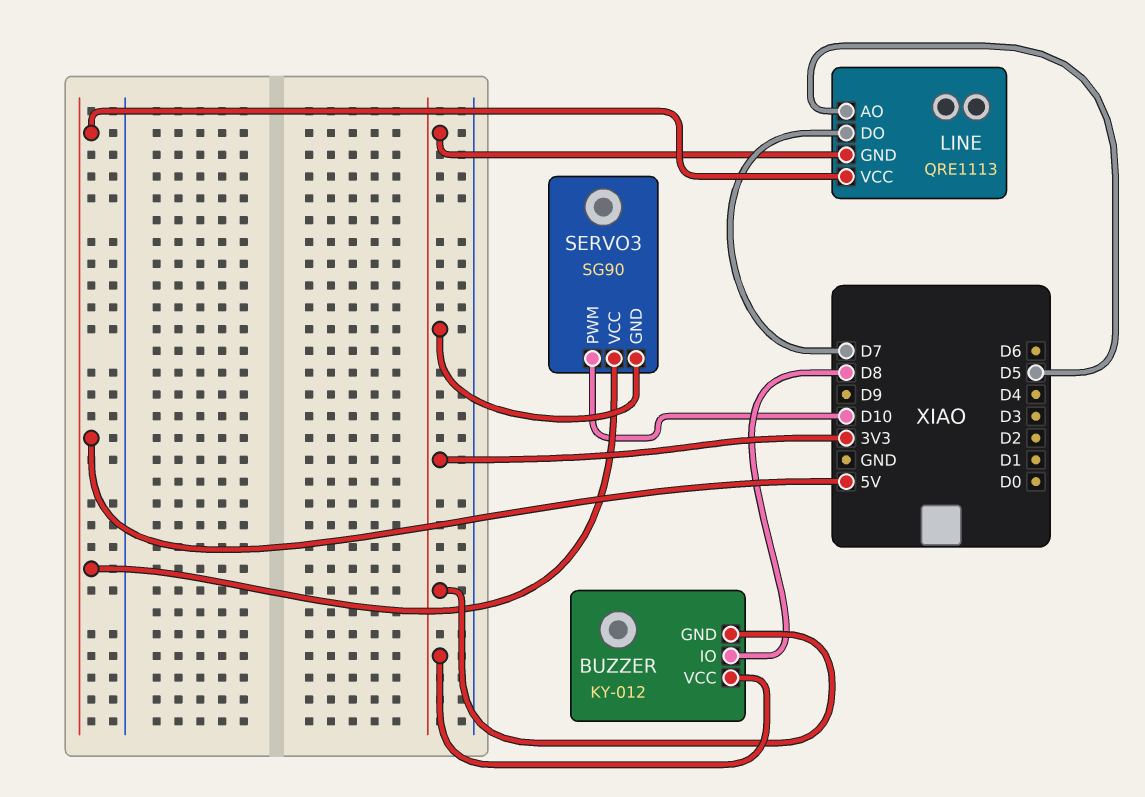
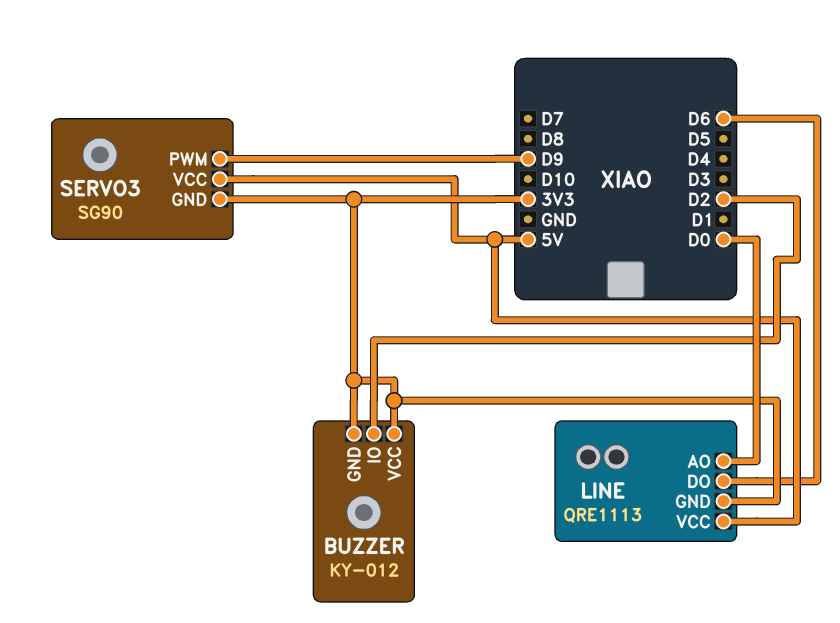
BUZZER pin IO: D8 -> D2
LINE pin AO: D5 -> D0
LINE pin DO: D7 -> D6
SERVO3 pin PWM: D10 -> D9

